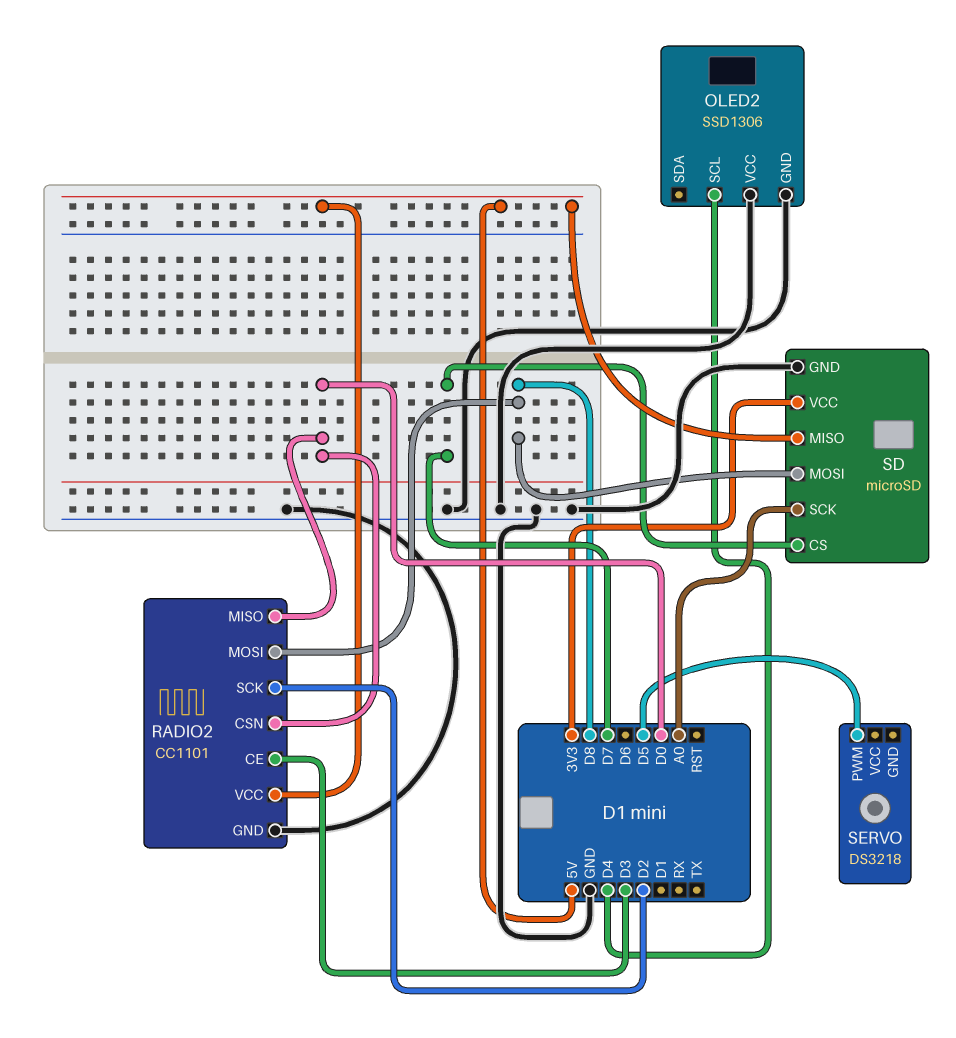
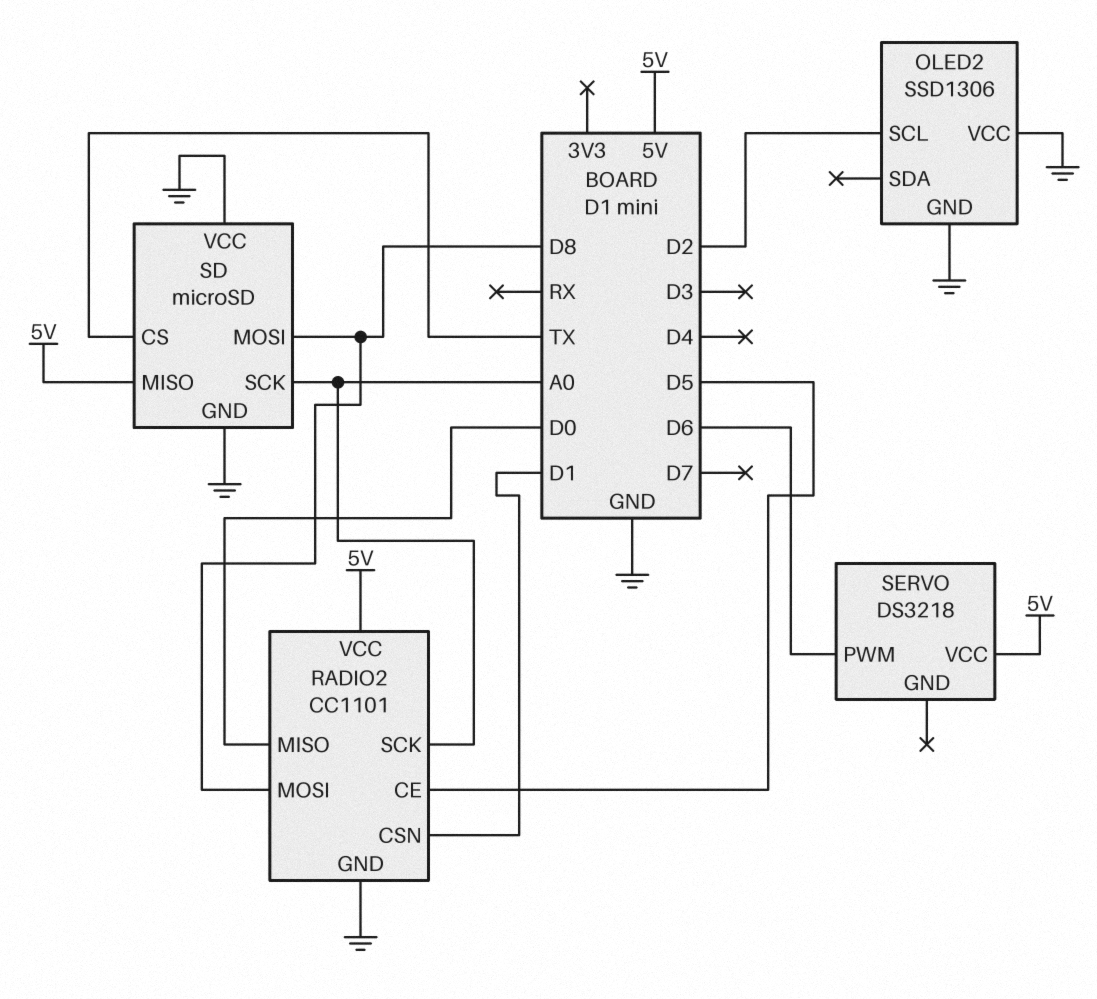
OLED2 pin SCL: D4 -> D2
RADIO2 pin CE: D3 -> D5
RADIO2 pin CSN: D0 -> D1
RADIO2 pin SCK: D2 -> A0
SD pin CS: D7 -> TX
SD pin VCC: 3V3 -> GND
SERVO pin PWM: D5 -> D6
SERVO pin VCC: none -> 5V

